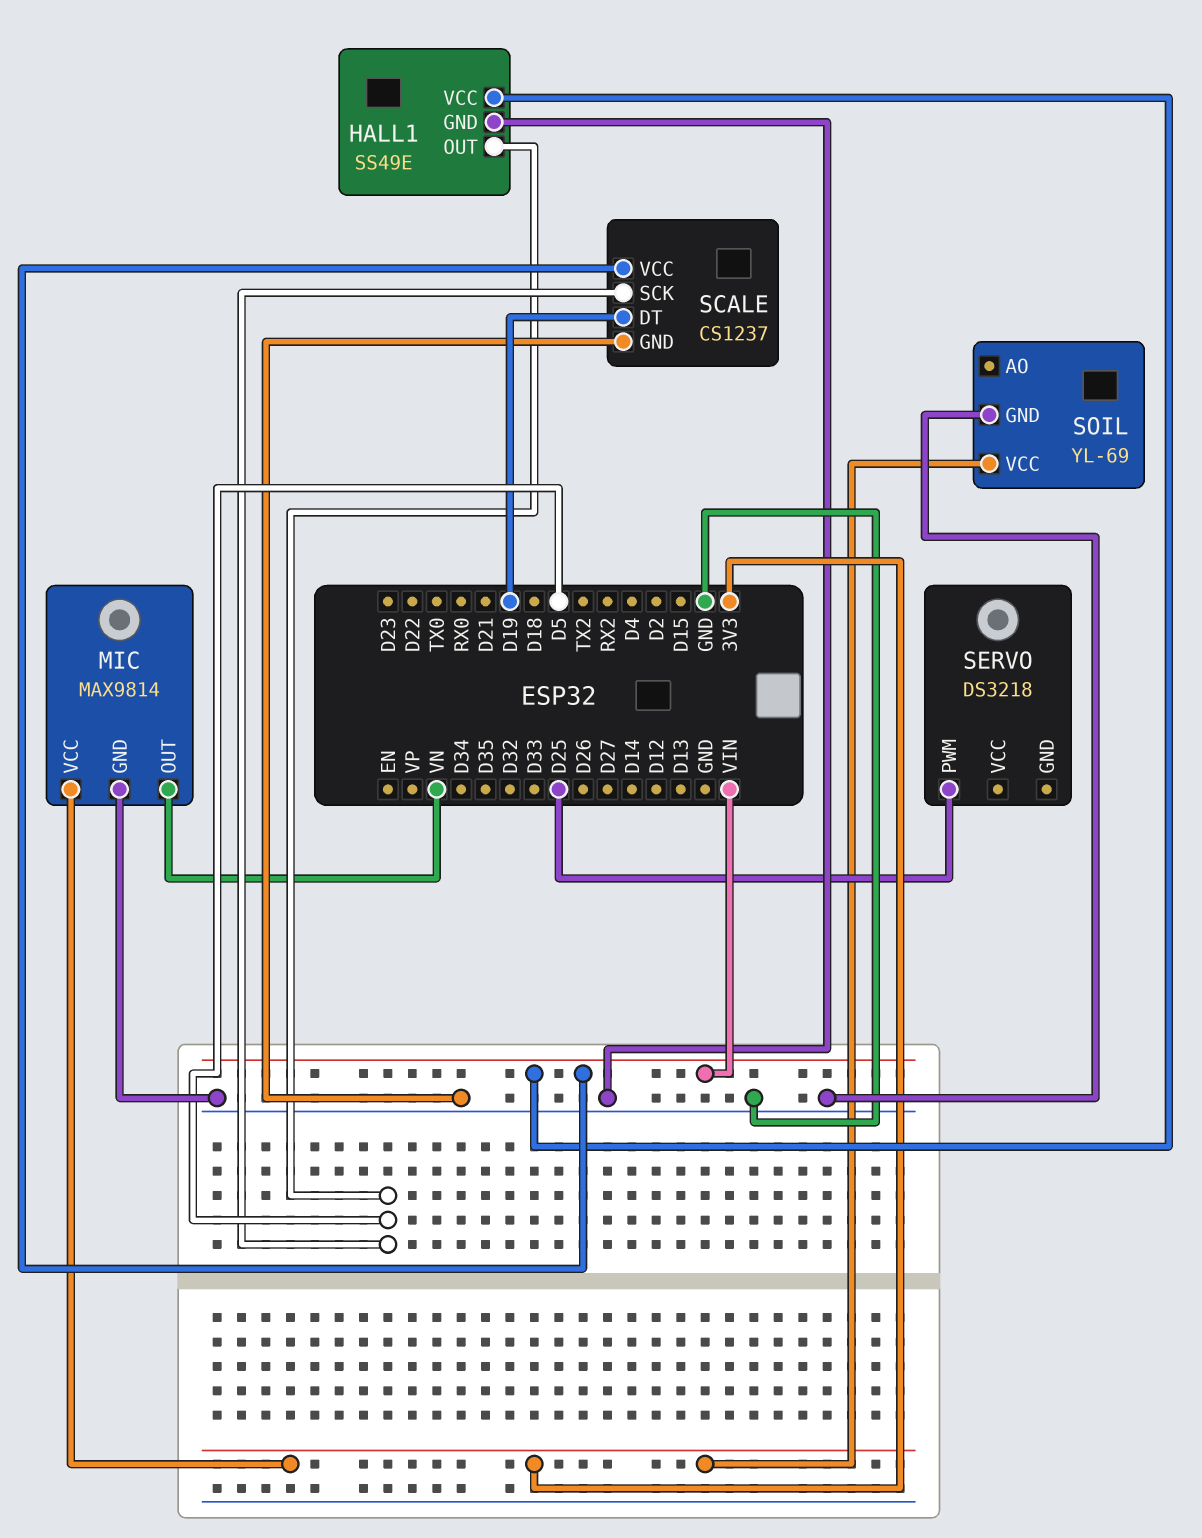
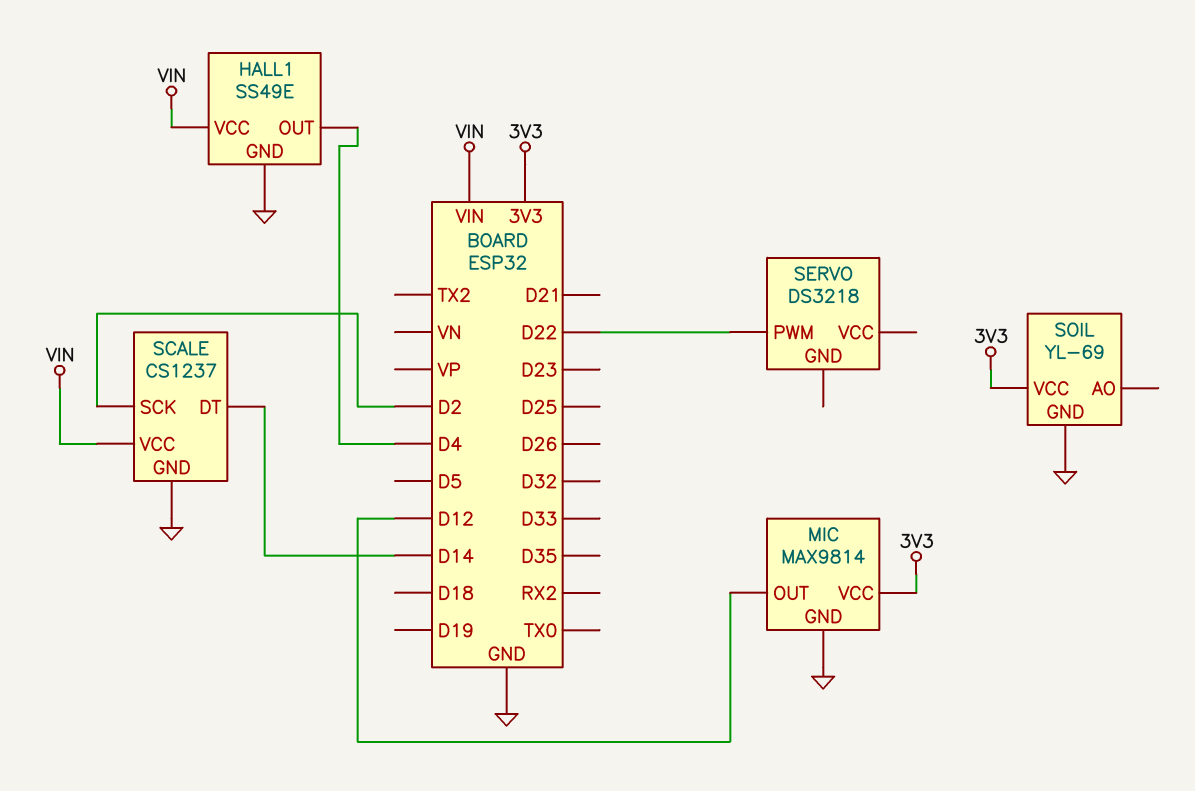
HALL1 pin OUT: D5 -> D4
MIC pin OUT: VN -> D12
SCALE pin DT: D19 -> D14
SCALE pin SCK: D5 -> D2
SERVO pin PWM: D25 -> D22

